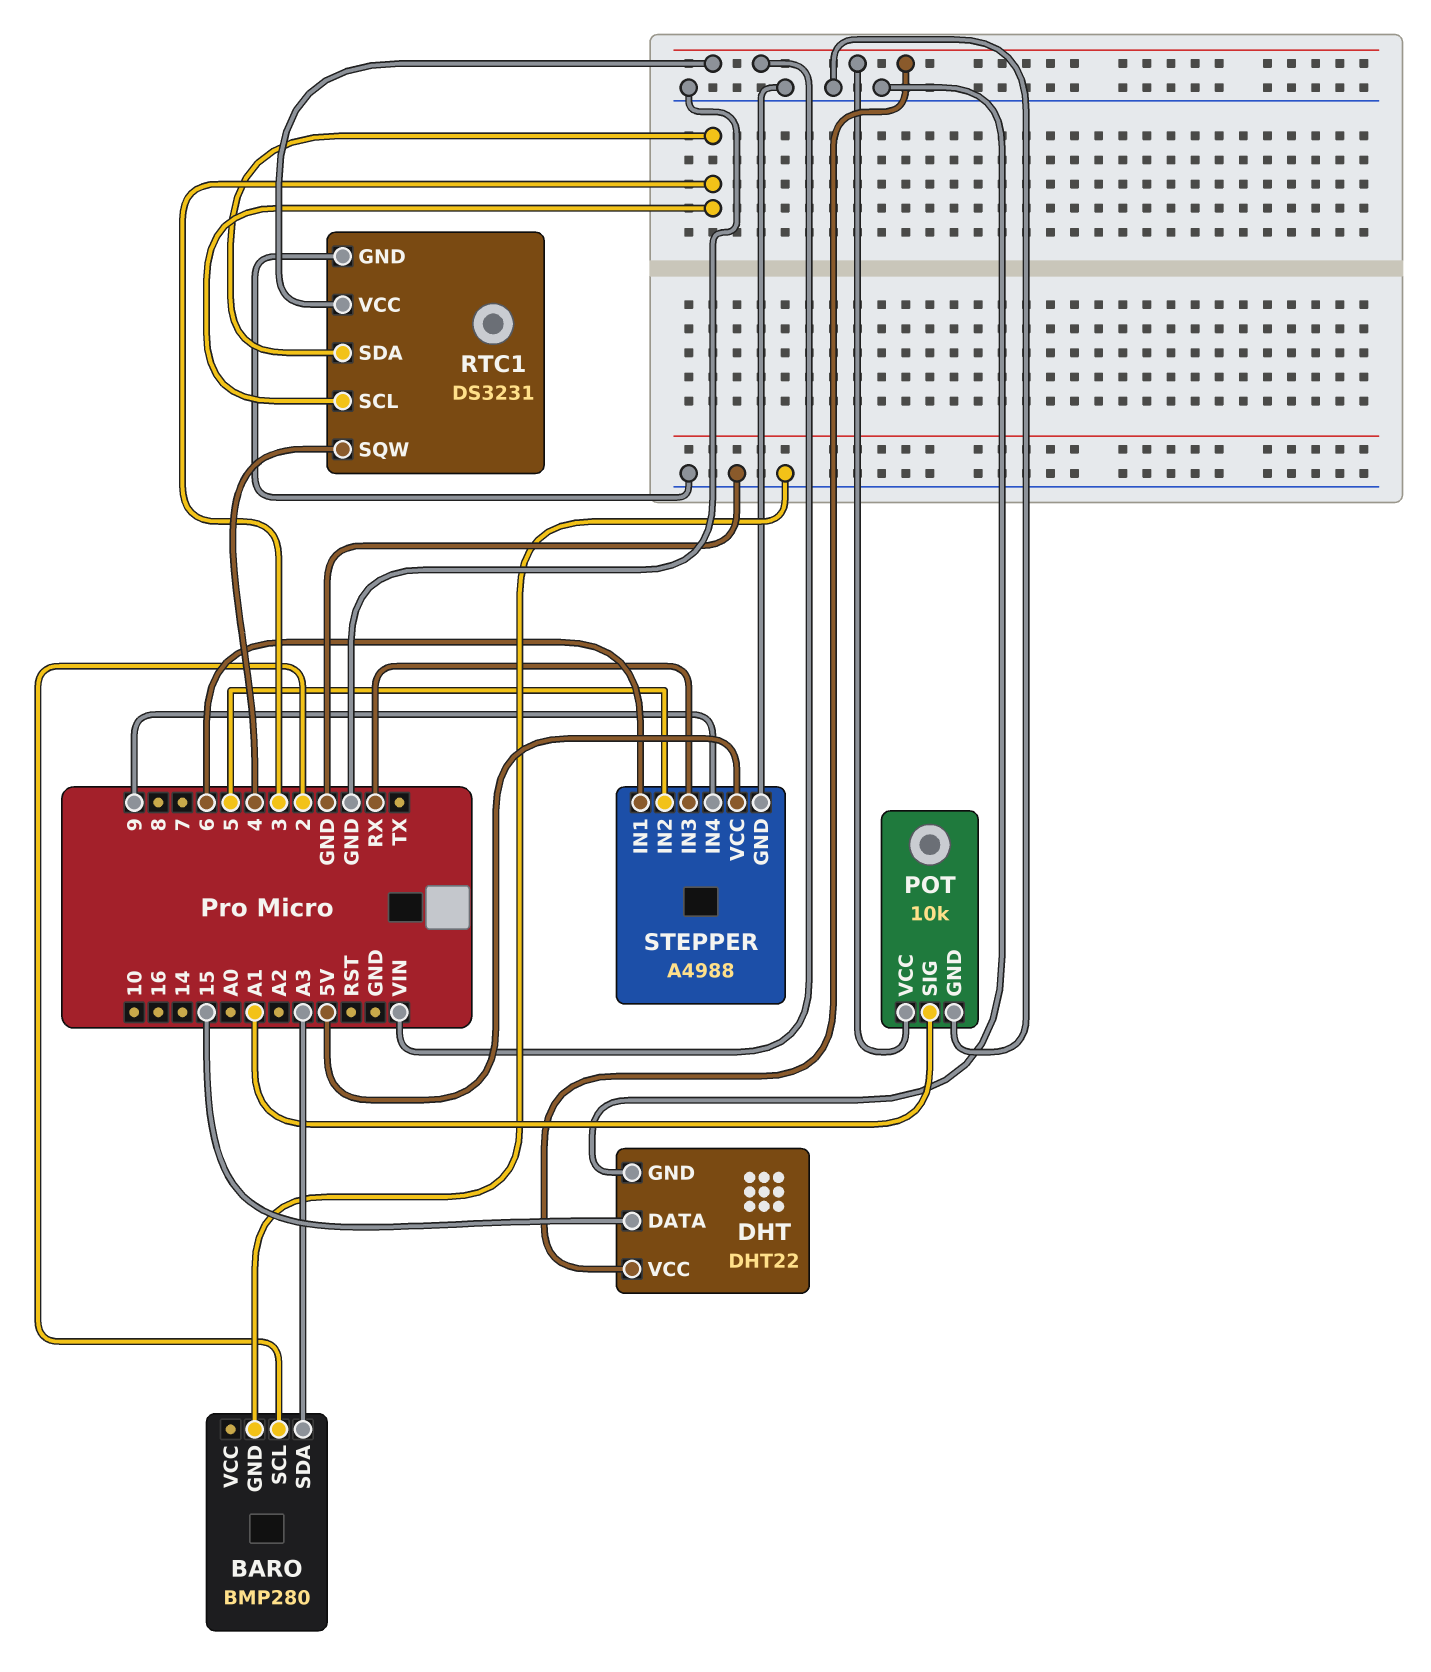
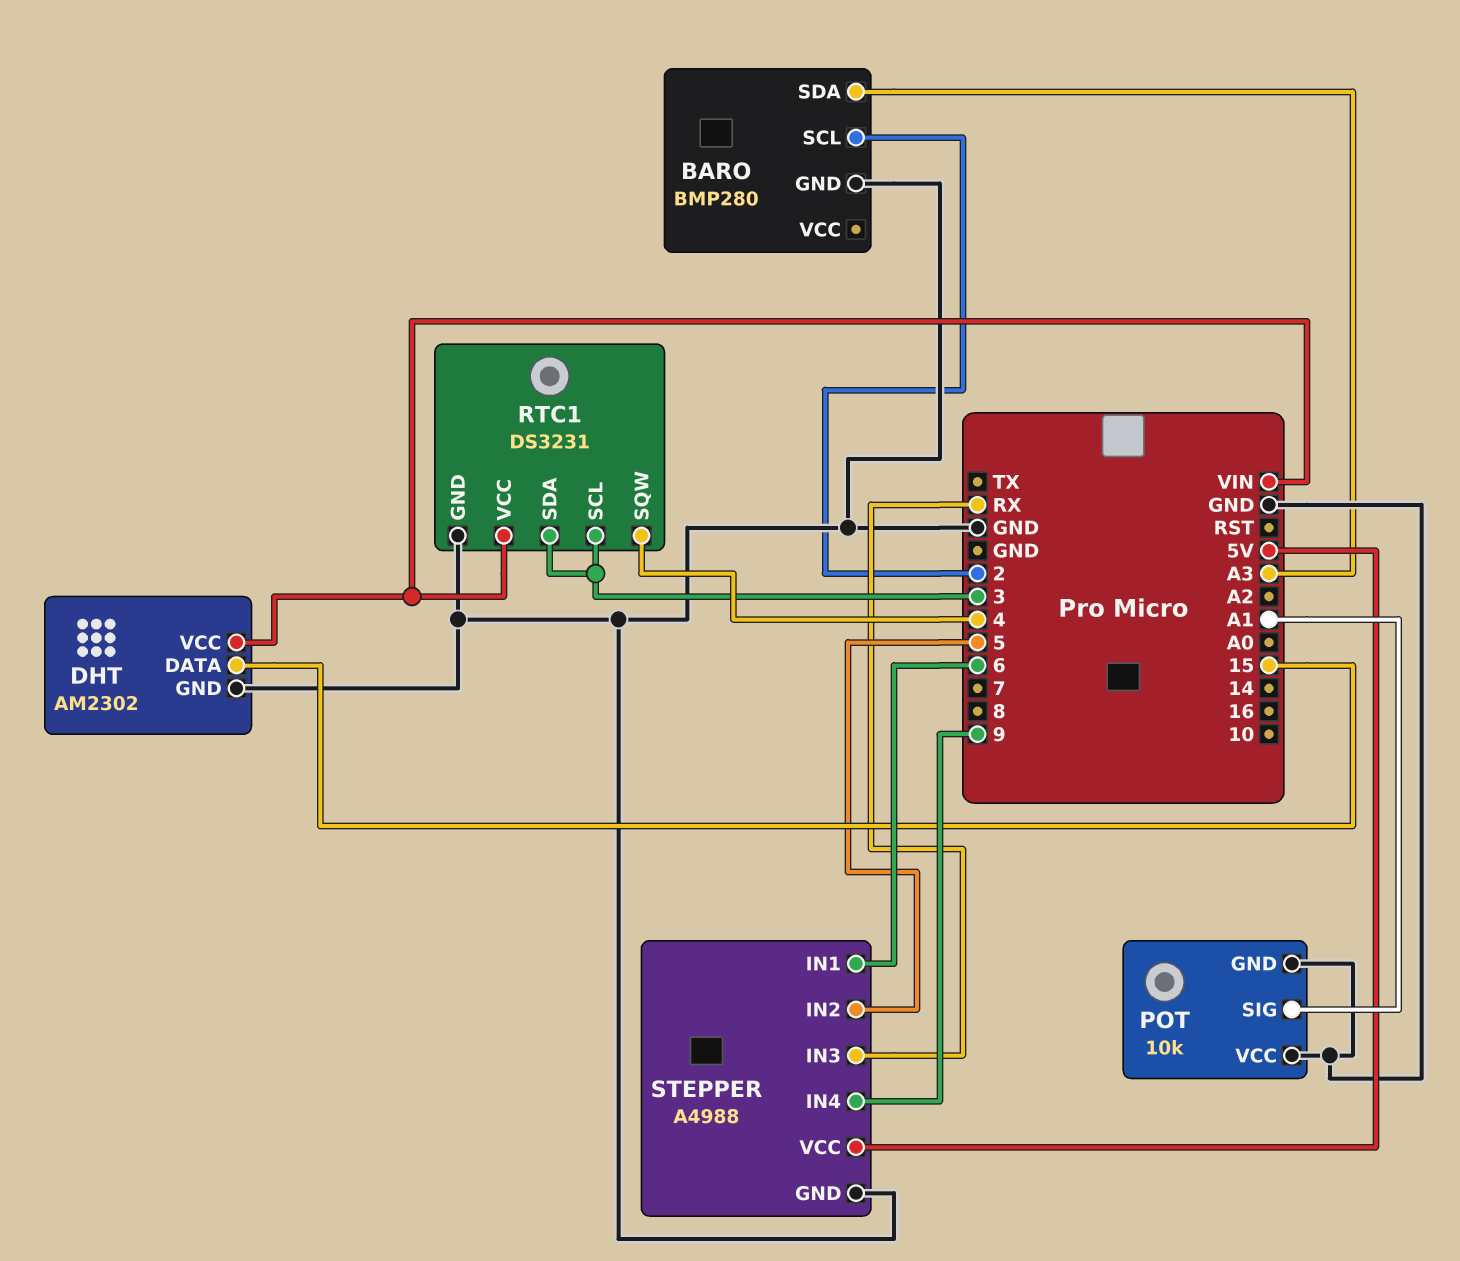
DHT: DHT22 -> AM2302
POT pin VCC: VIN -> GND

